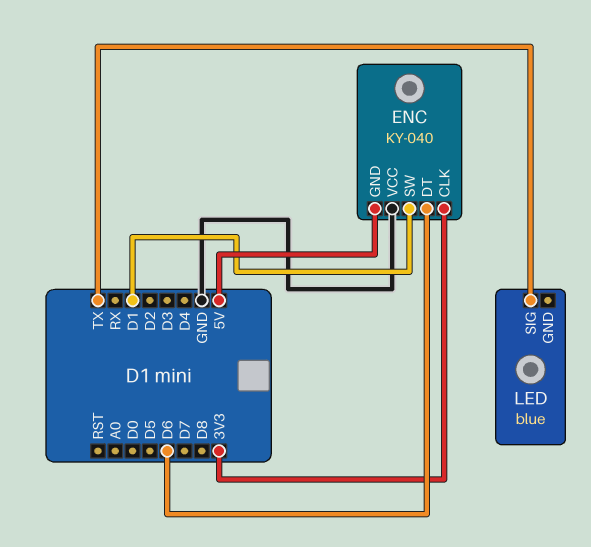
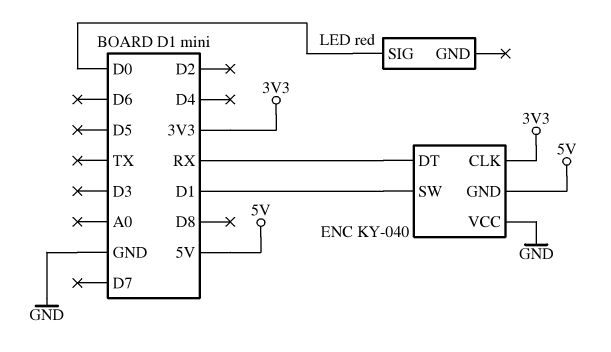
ENC pin DT: D6 -> RX
LED: blue -> red
LED pin SIG: TX -> D0

